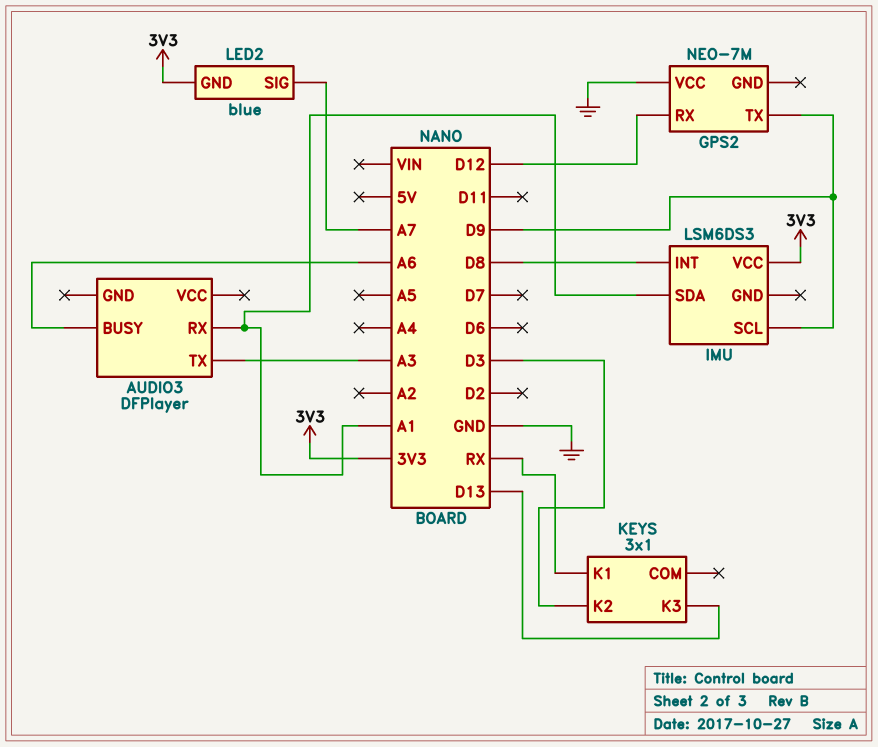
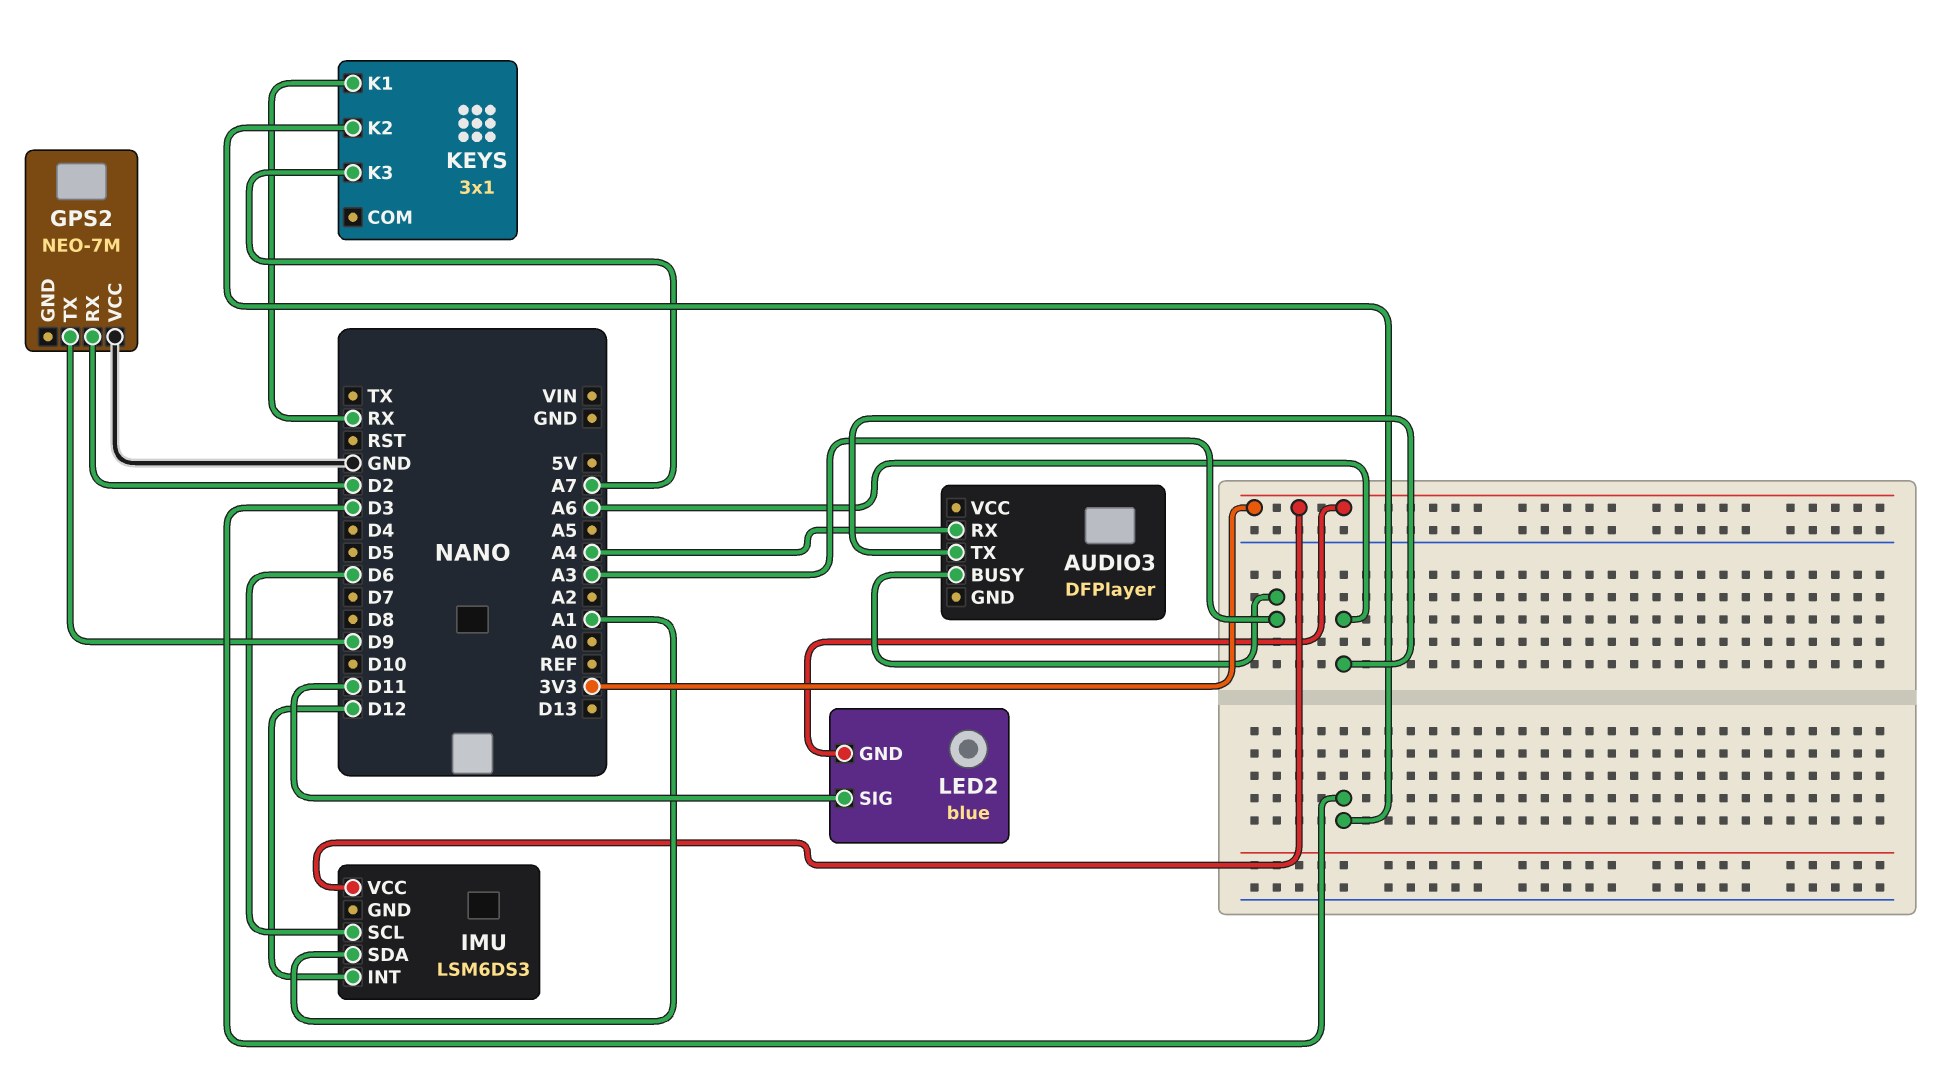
AUDIO3 pin BUSY: A6 -> A3
AUDIO3 pin RX: A1 -> A4
AUDIO3 pin TX: A3 -> A6
GPS2 pin RX: D12 -> D2
IMU pin INT: D8 -> D12
IMU pin SCL: D9 -> D6
KEYS pin K3: D13 -> A7
LED2 pin SIG: A7 -> D11

